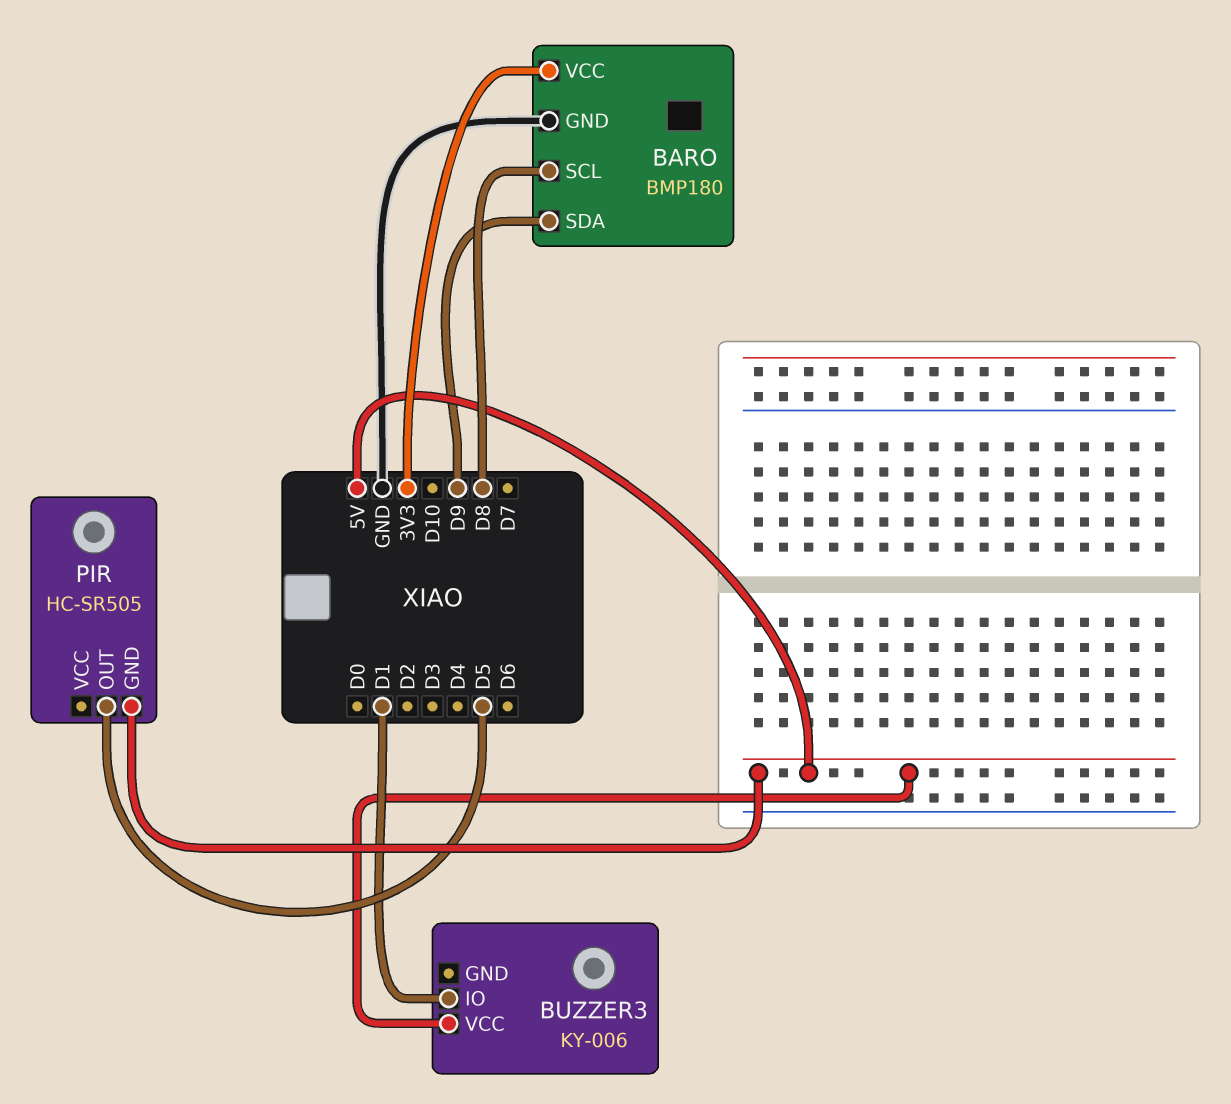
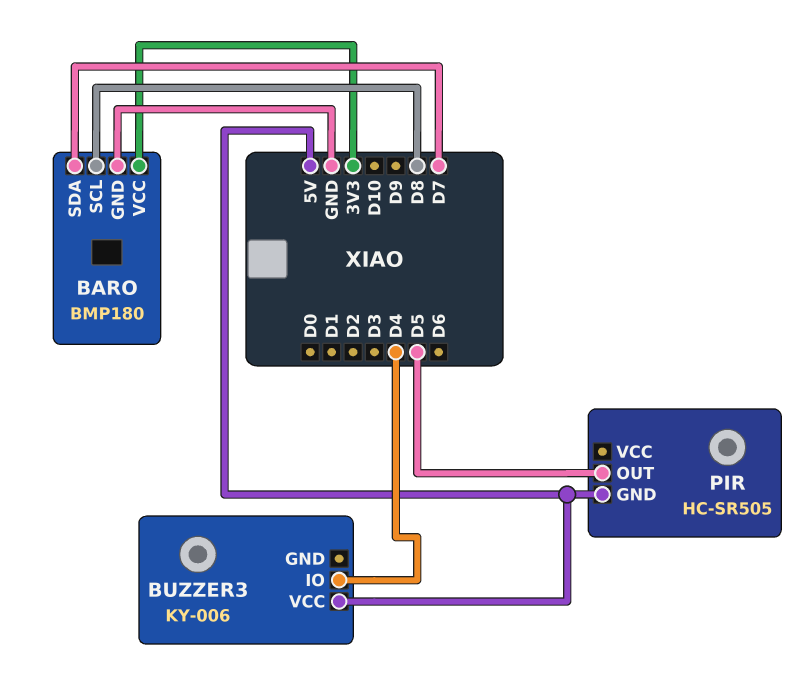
BARO pin SDA: D9 -> D7
BUZZER3 pin IO: D1 -> D4

